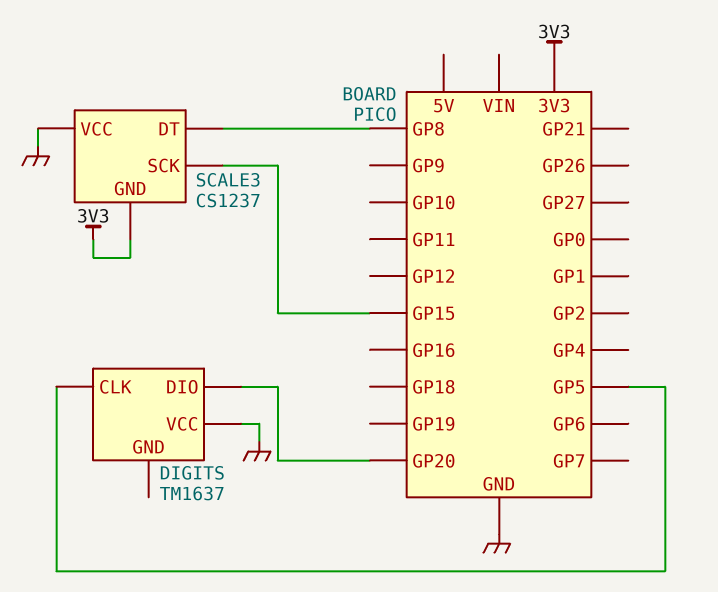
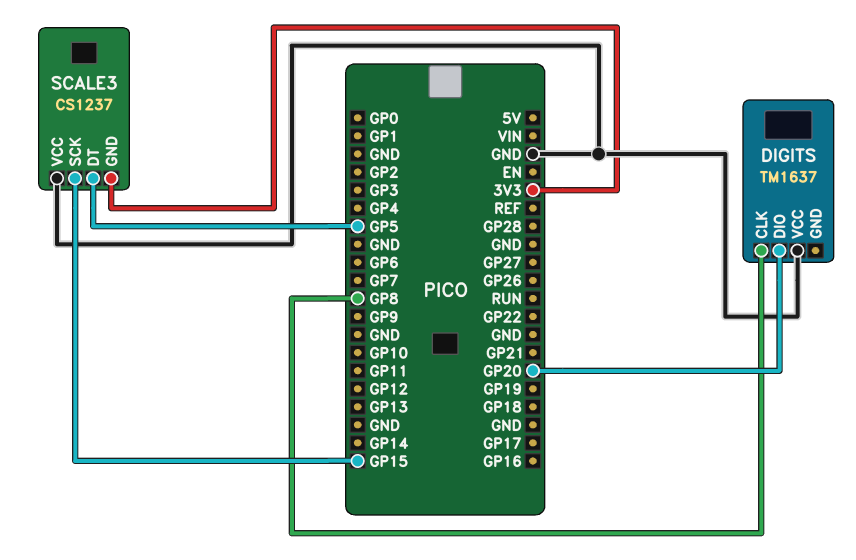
DIGITS pin CLK: GP5 -> GP8
SCALE3 pin DT: GP8 -> GP5

